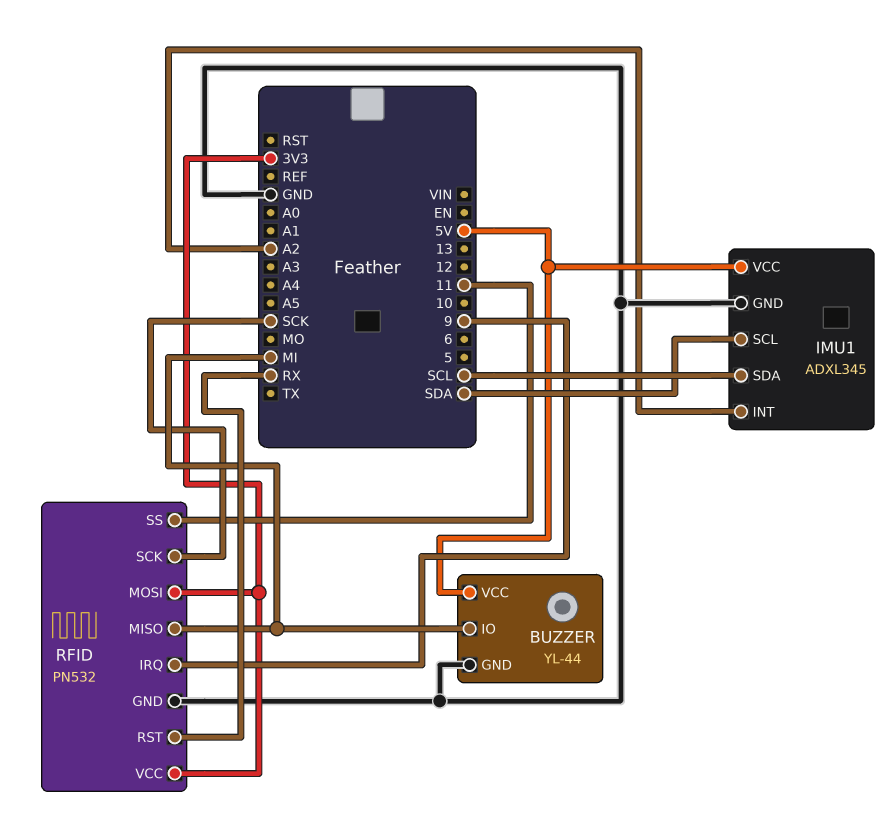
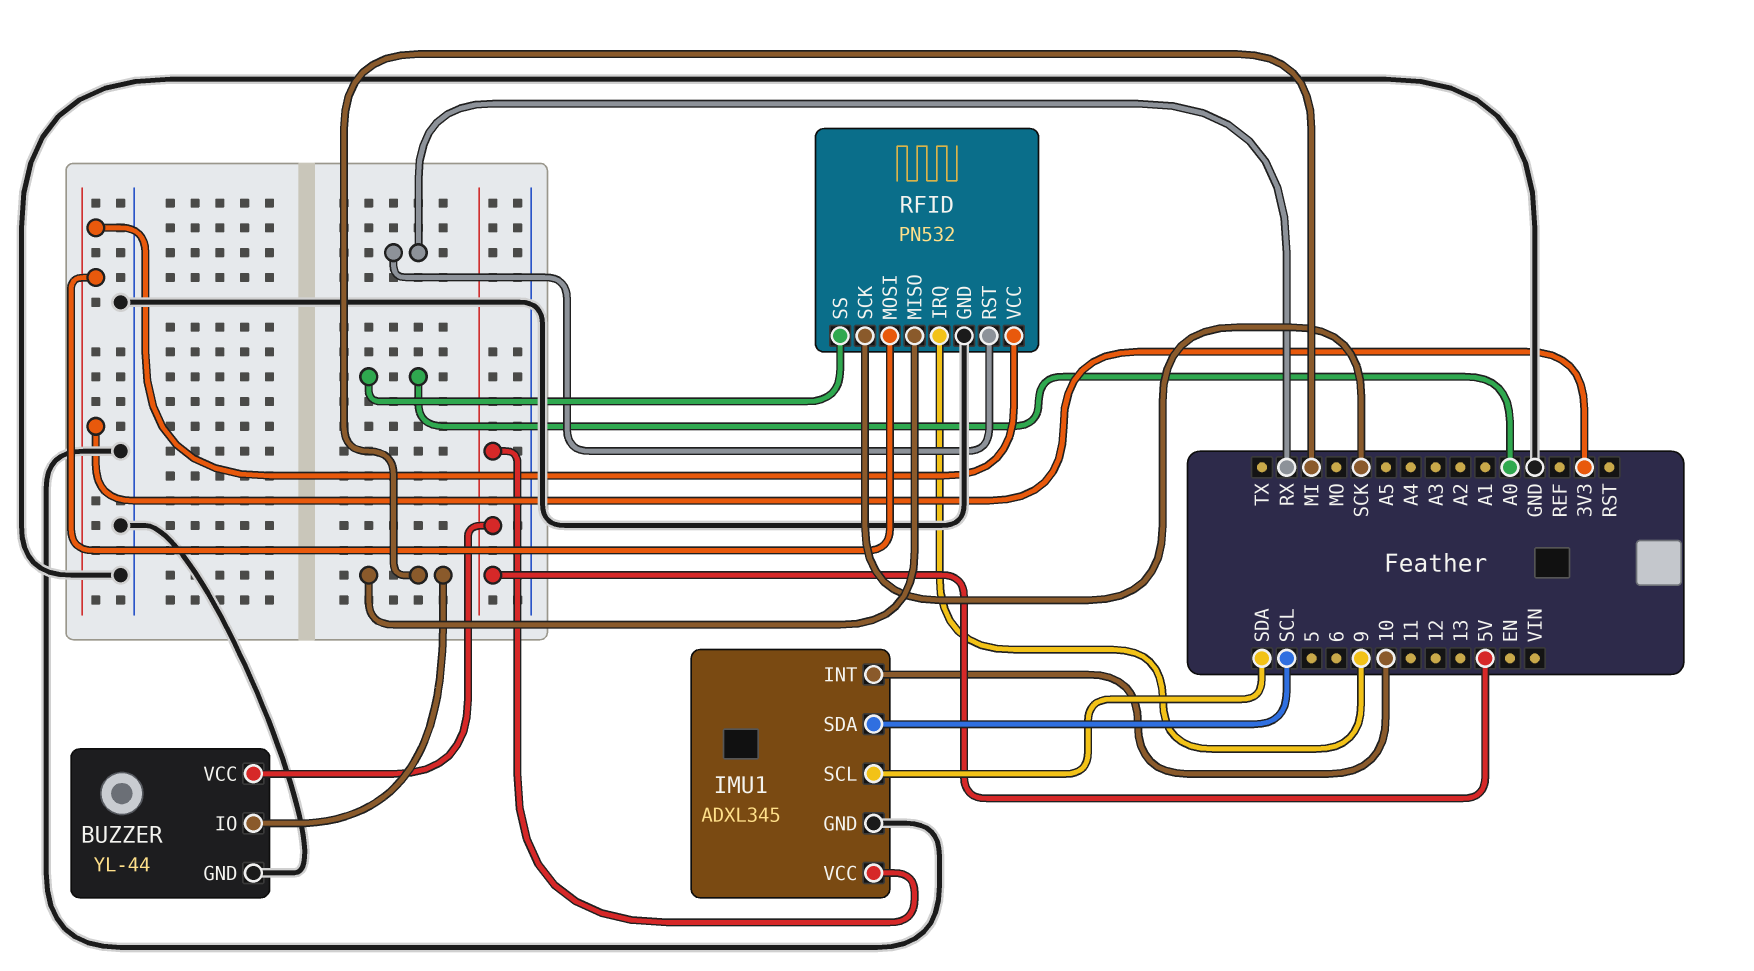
IMU1 pin INT: A2 -> 10
RFID pin SS: 11 -> A0

